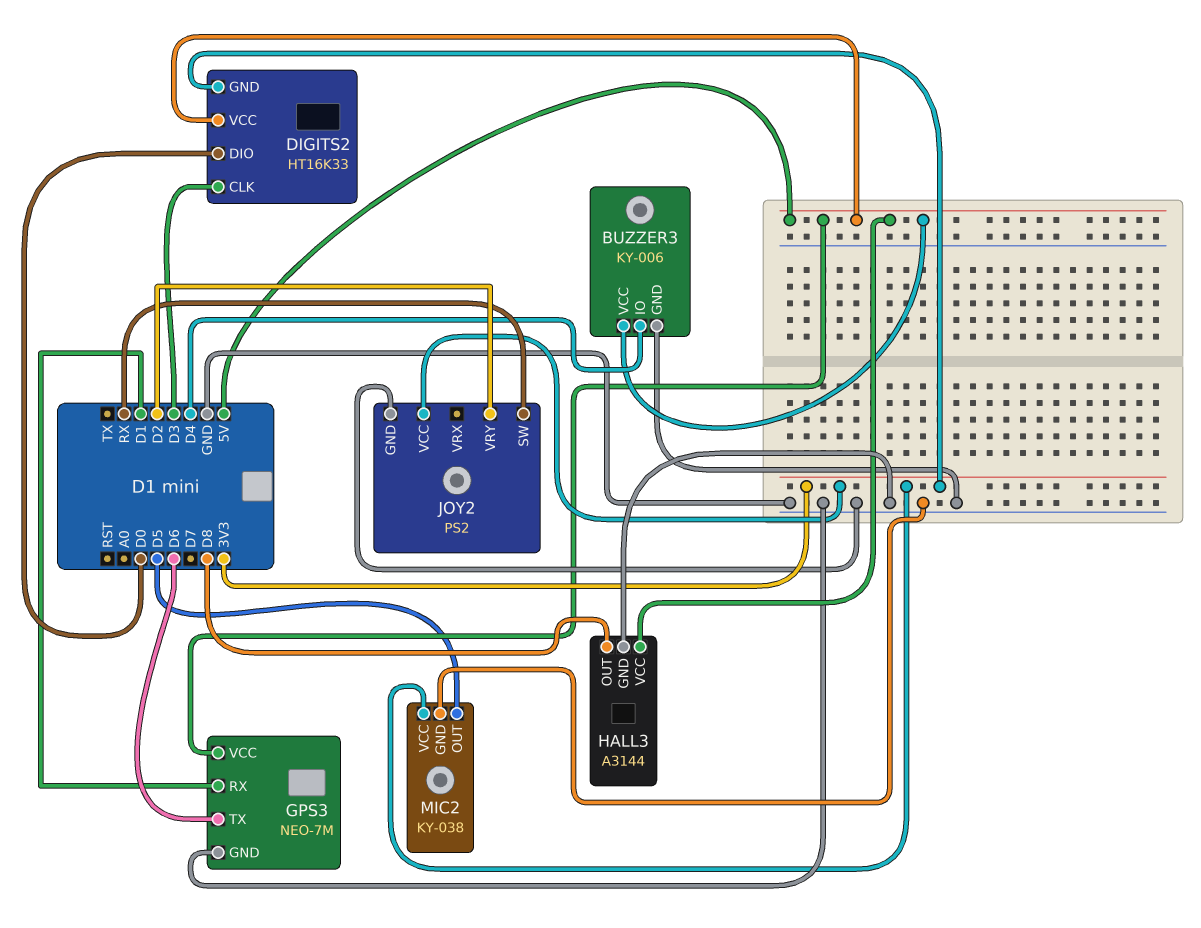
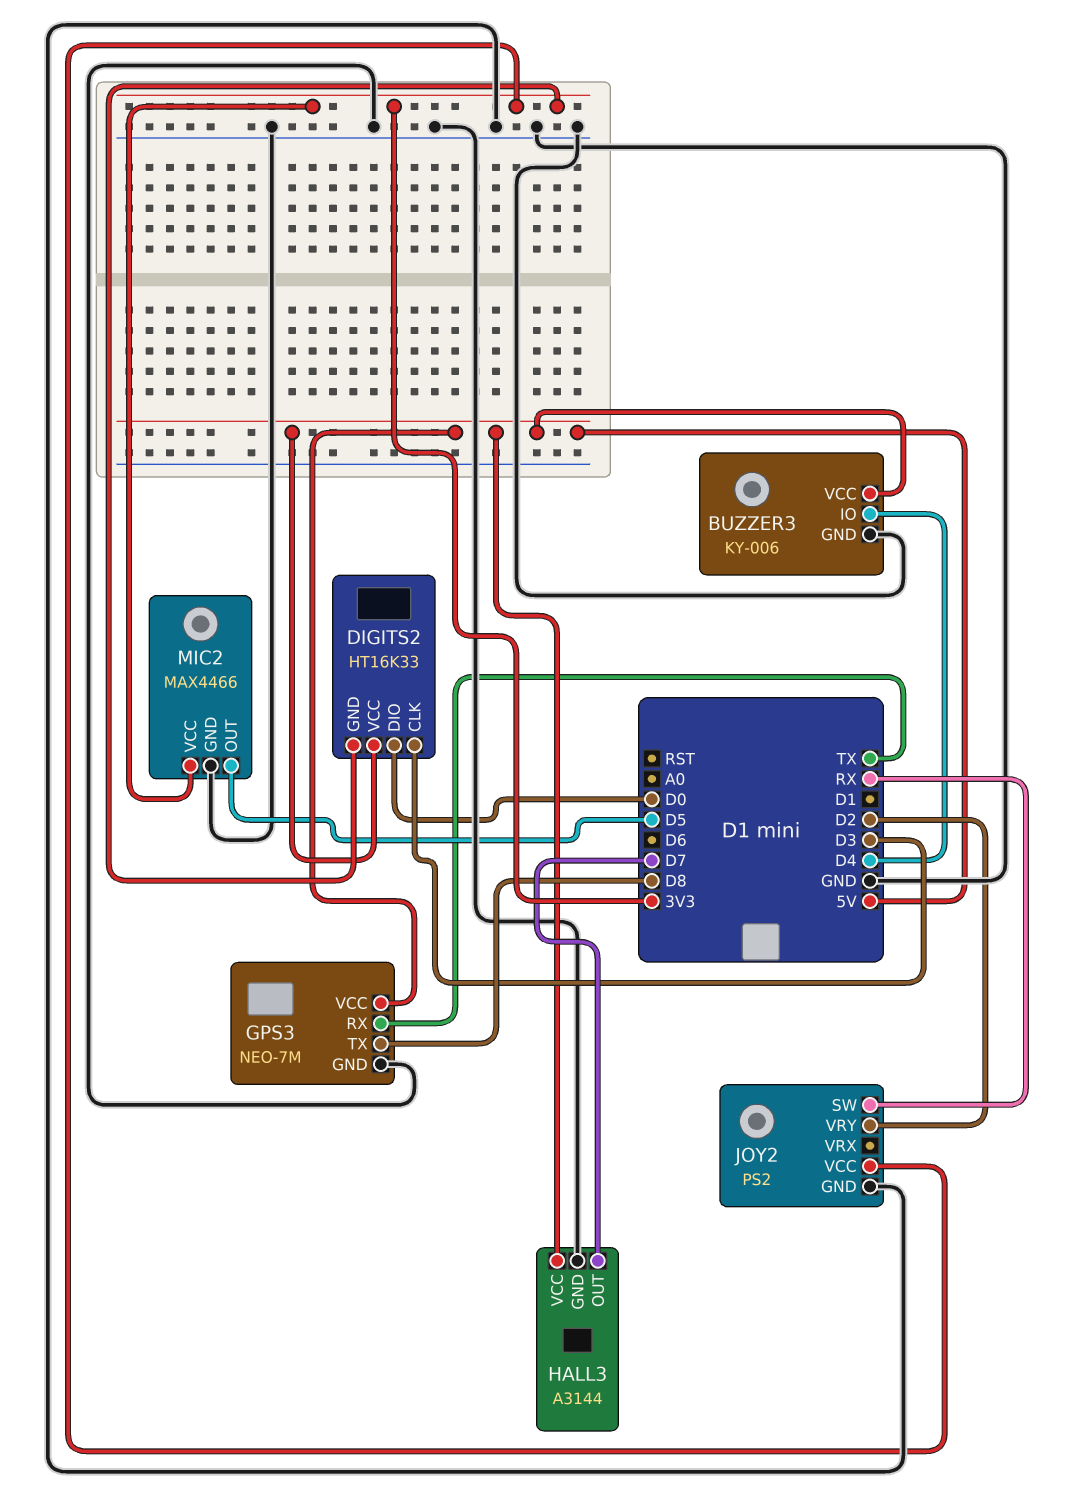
GPS3 pin RX: D1 -> TX
GPS3 pin TX: D6 -> D8
HALL3 pin OUT: D8 -> D7
MIC2: KY-038 -> MAX4466

